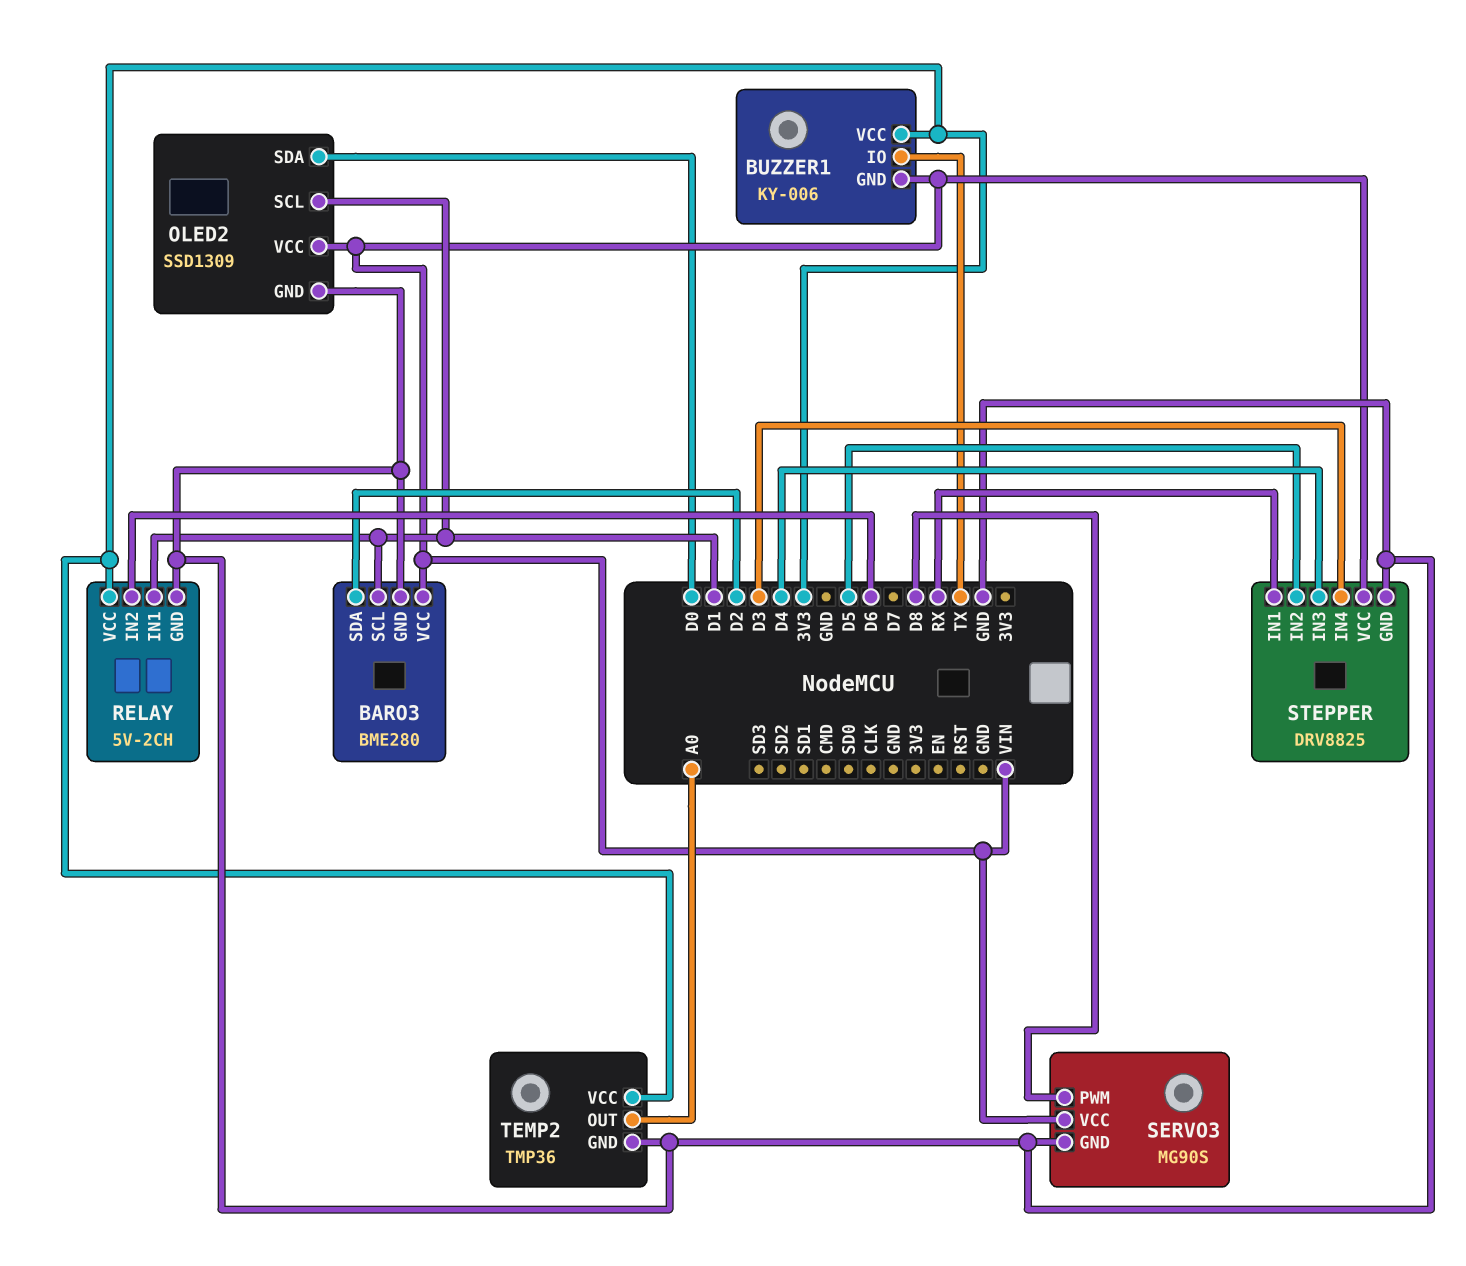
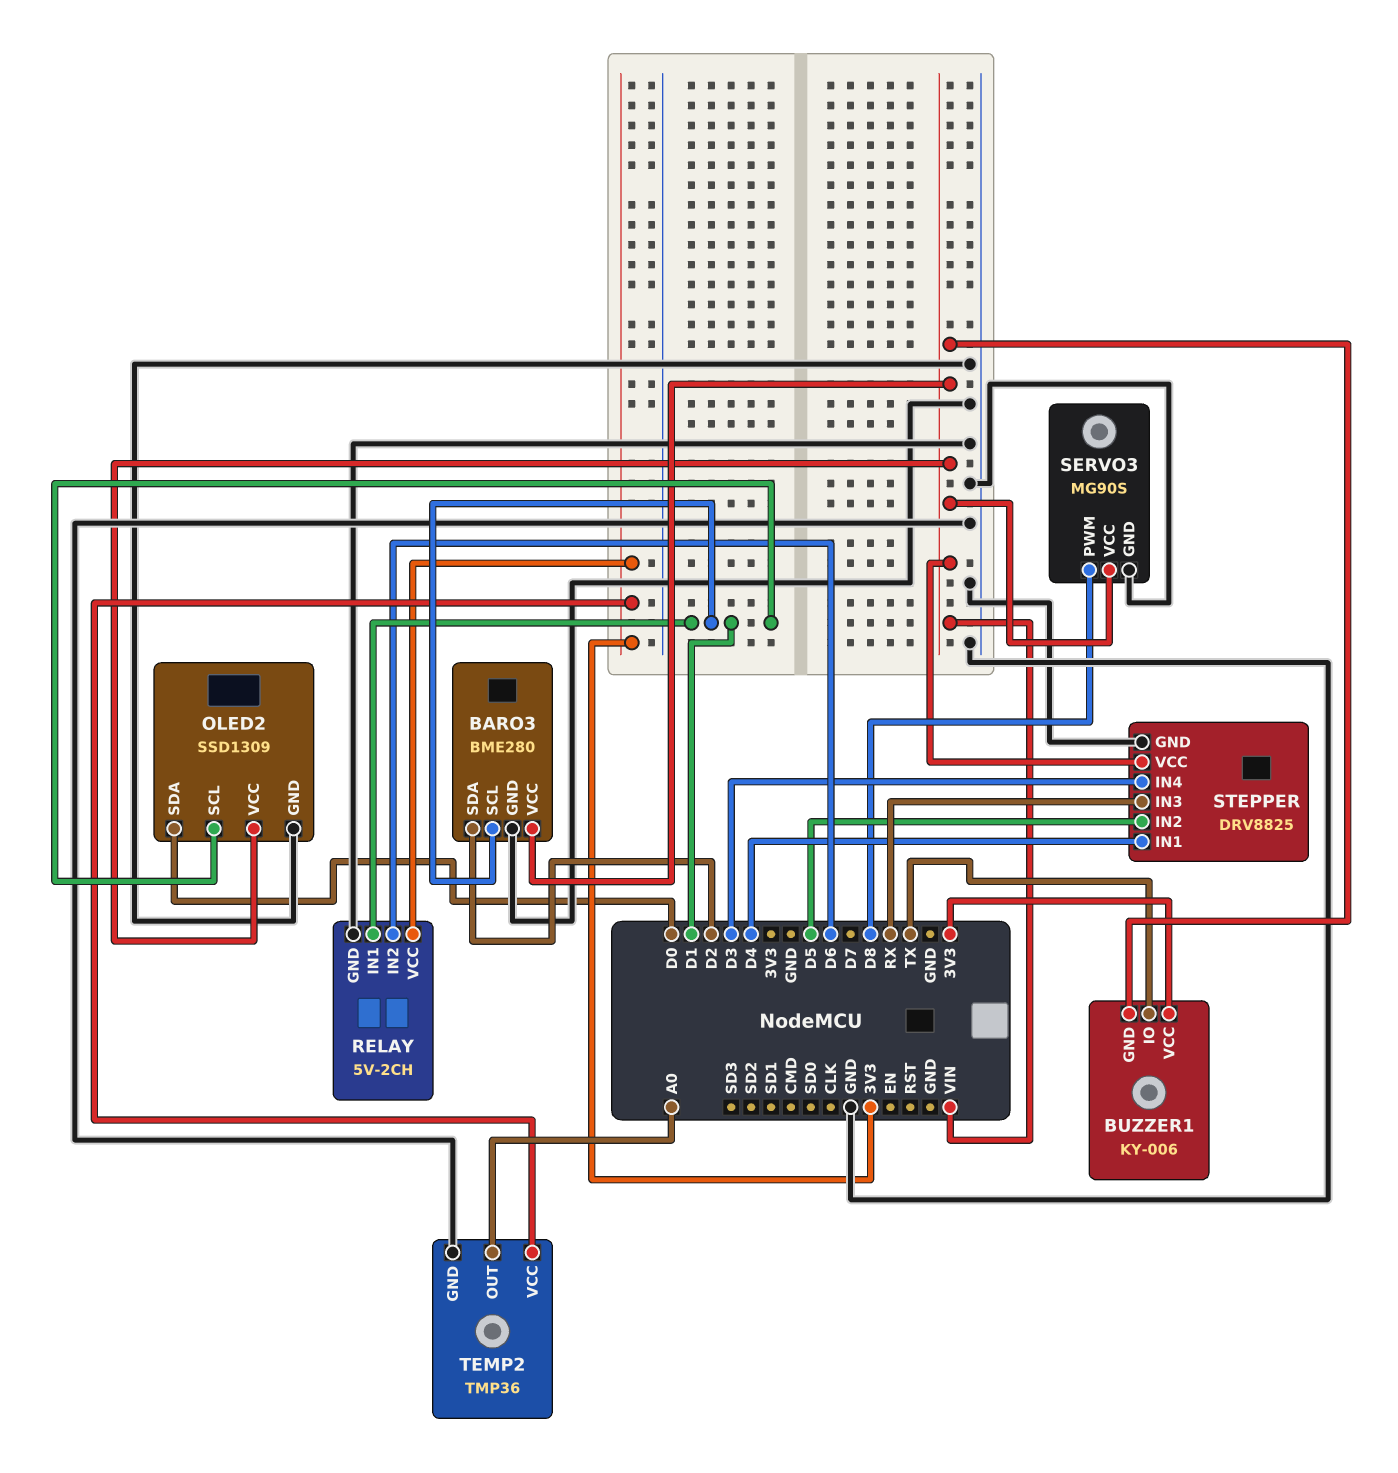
STEPPER pin IN1: RX -> D4
STEPPER pin IN3: D4 -> RX

